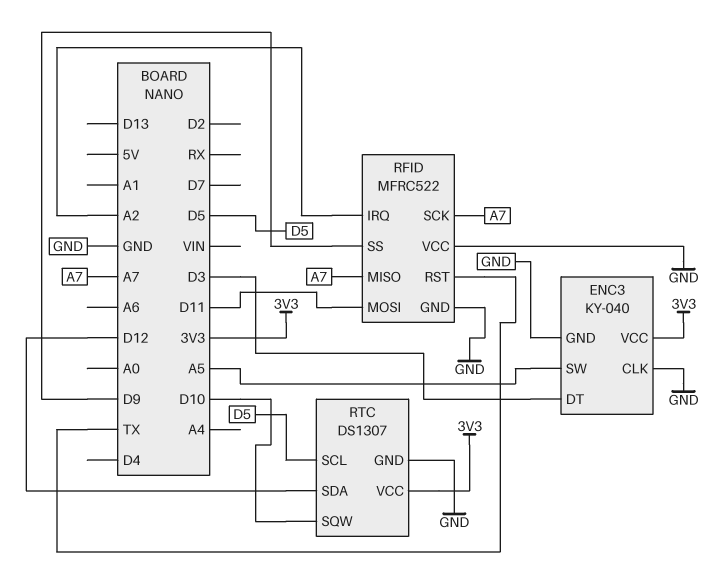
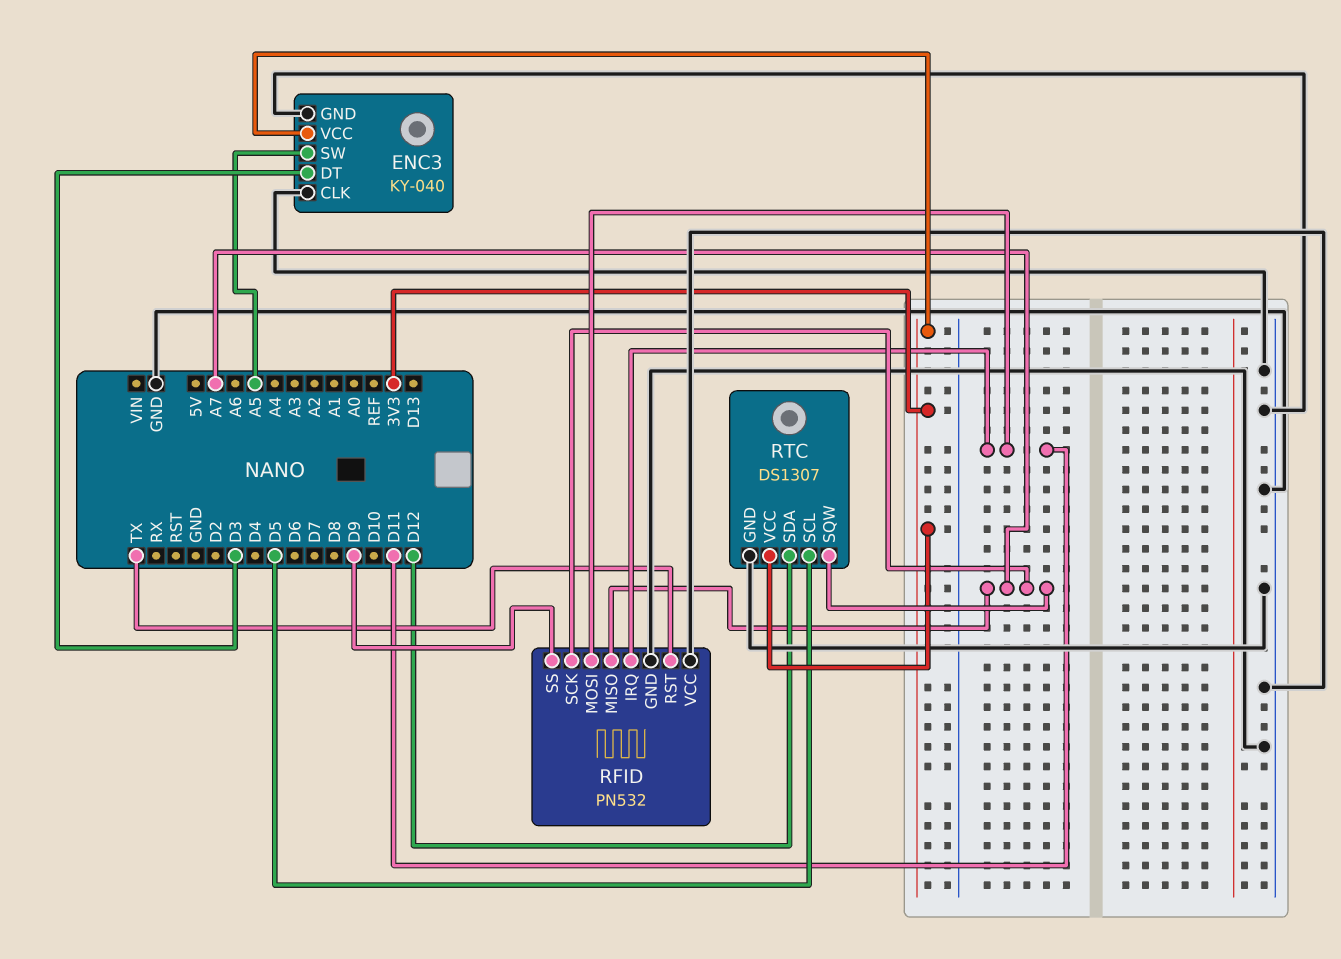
RFID: MFRC522 -> PN532
RFID pin IRQ: A2 -> D11
RTC pin SQW: D10 -> A7

